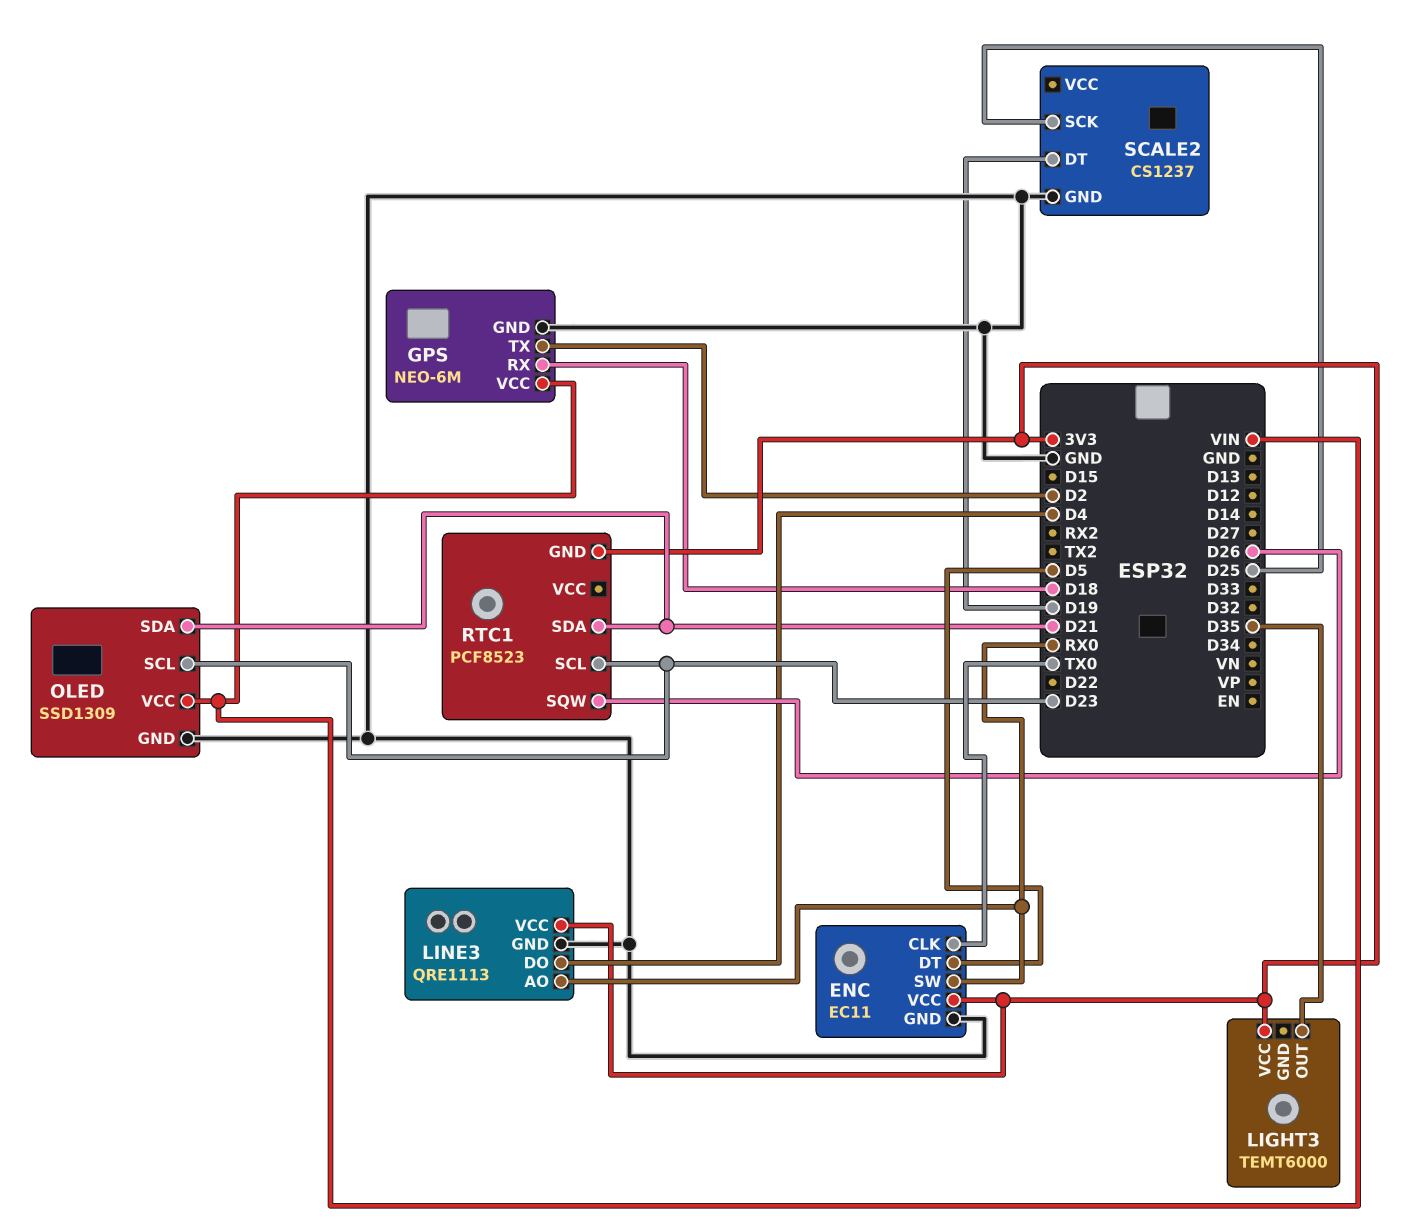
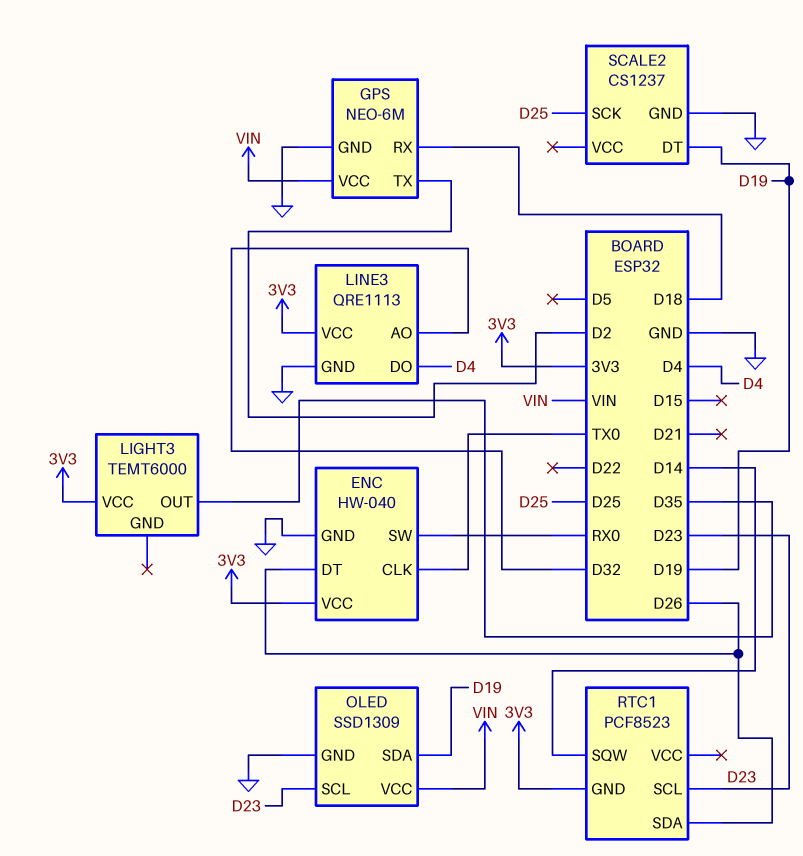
ENC: EC11 -> HW-040
ENC pin DT: D5 -> D26
LINE3 pin AO: RX0 -> D32
OLED pin SDA: D21 -> D19
RTC1 pin SDA: D21 -> D26
RTC1 pin SQW: D26 -> D14

